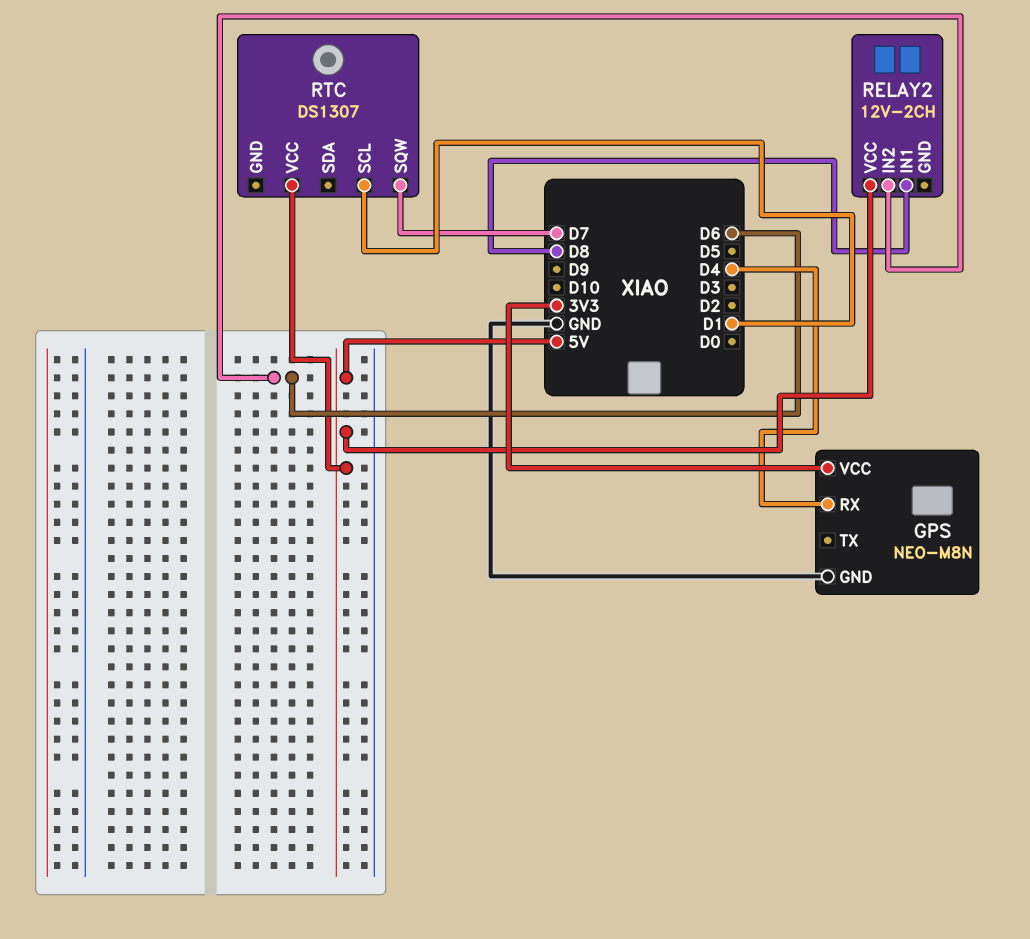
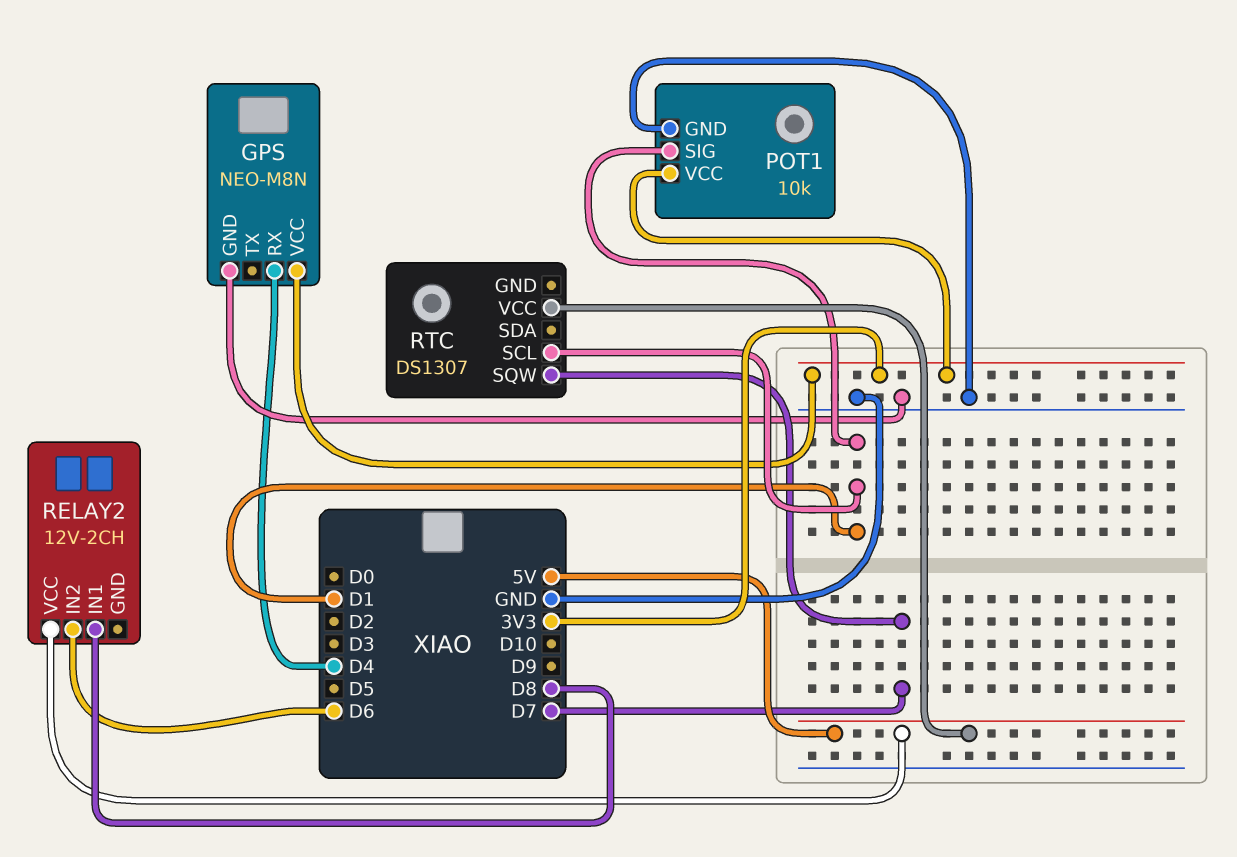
POT1: none -> 10k
POT1 pin GND: none -> GND
POT1 pin SIG: none -> D1
POT1 pin VCC: none -> 3V3

